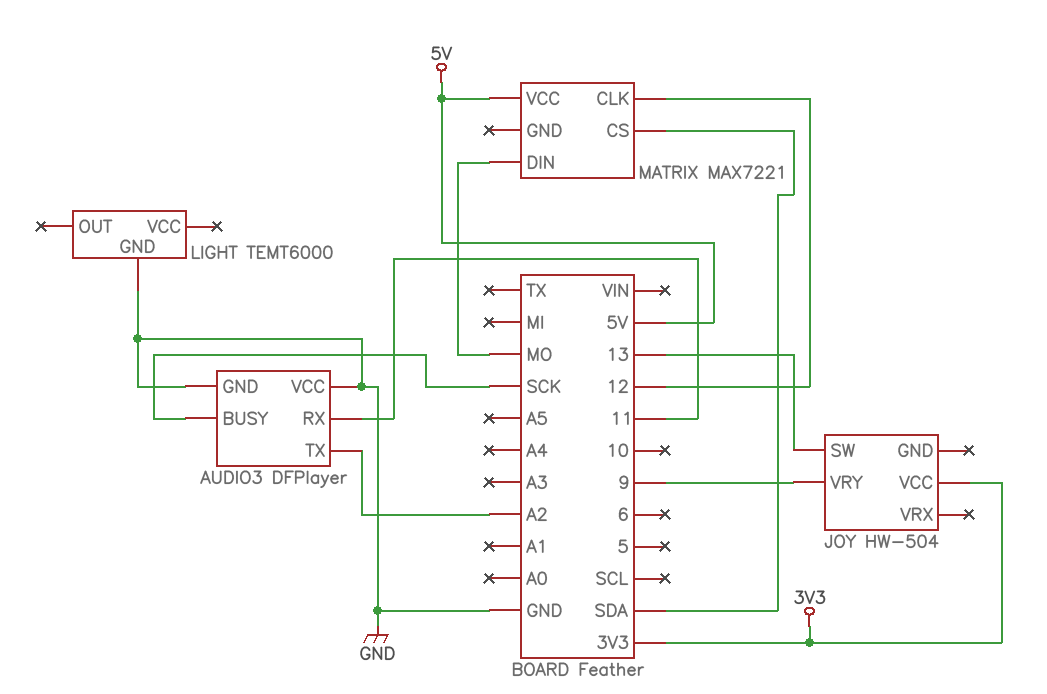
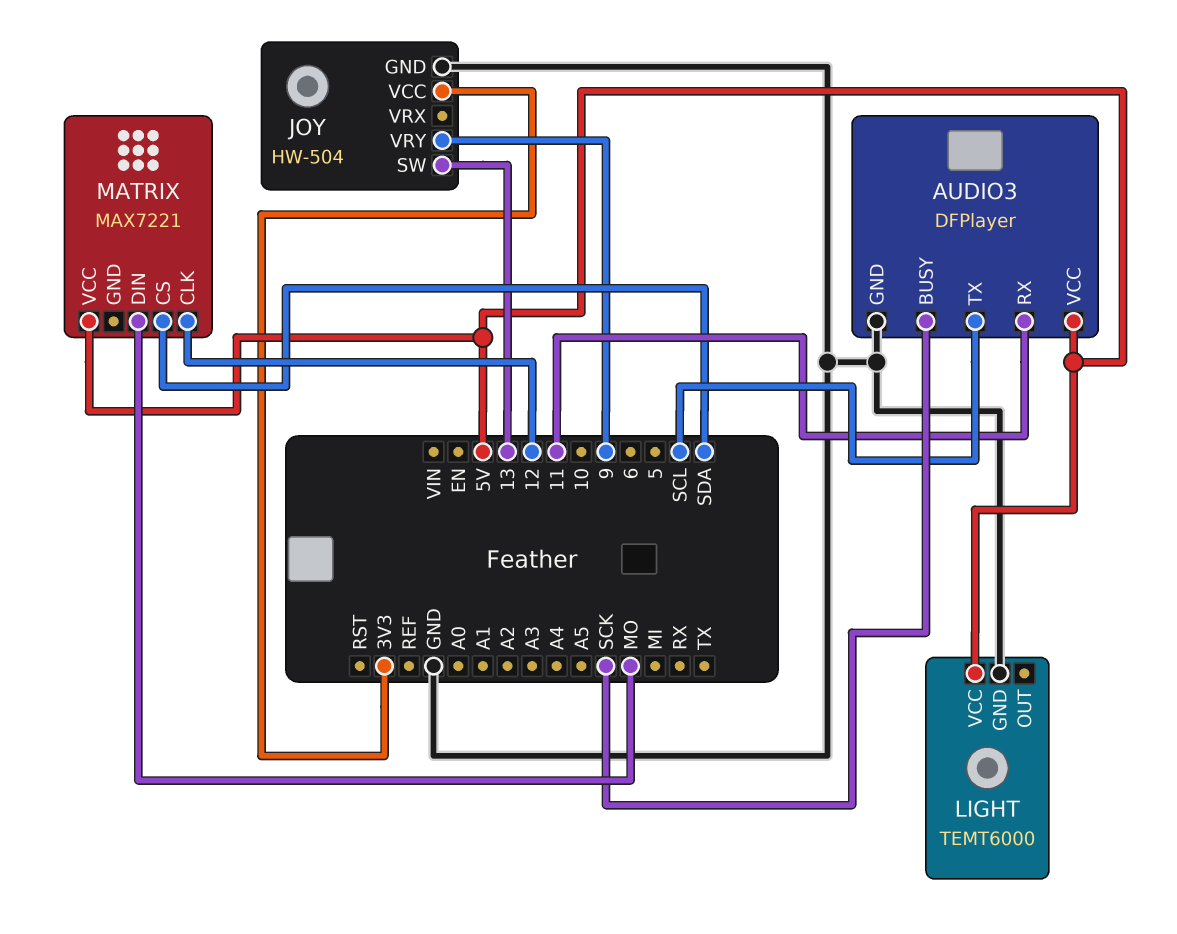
AUDIO3 pin TX: A2 -> SCL
AUDIO3 pin VCC: GND -> 5V
JOY pin GND: none -> GND
LIGHT pin VCC: none -> 5V

